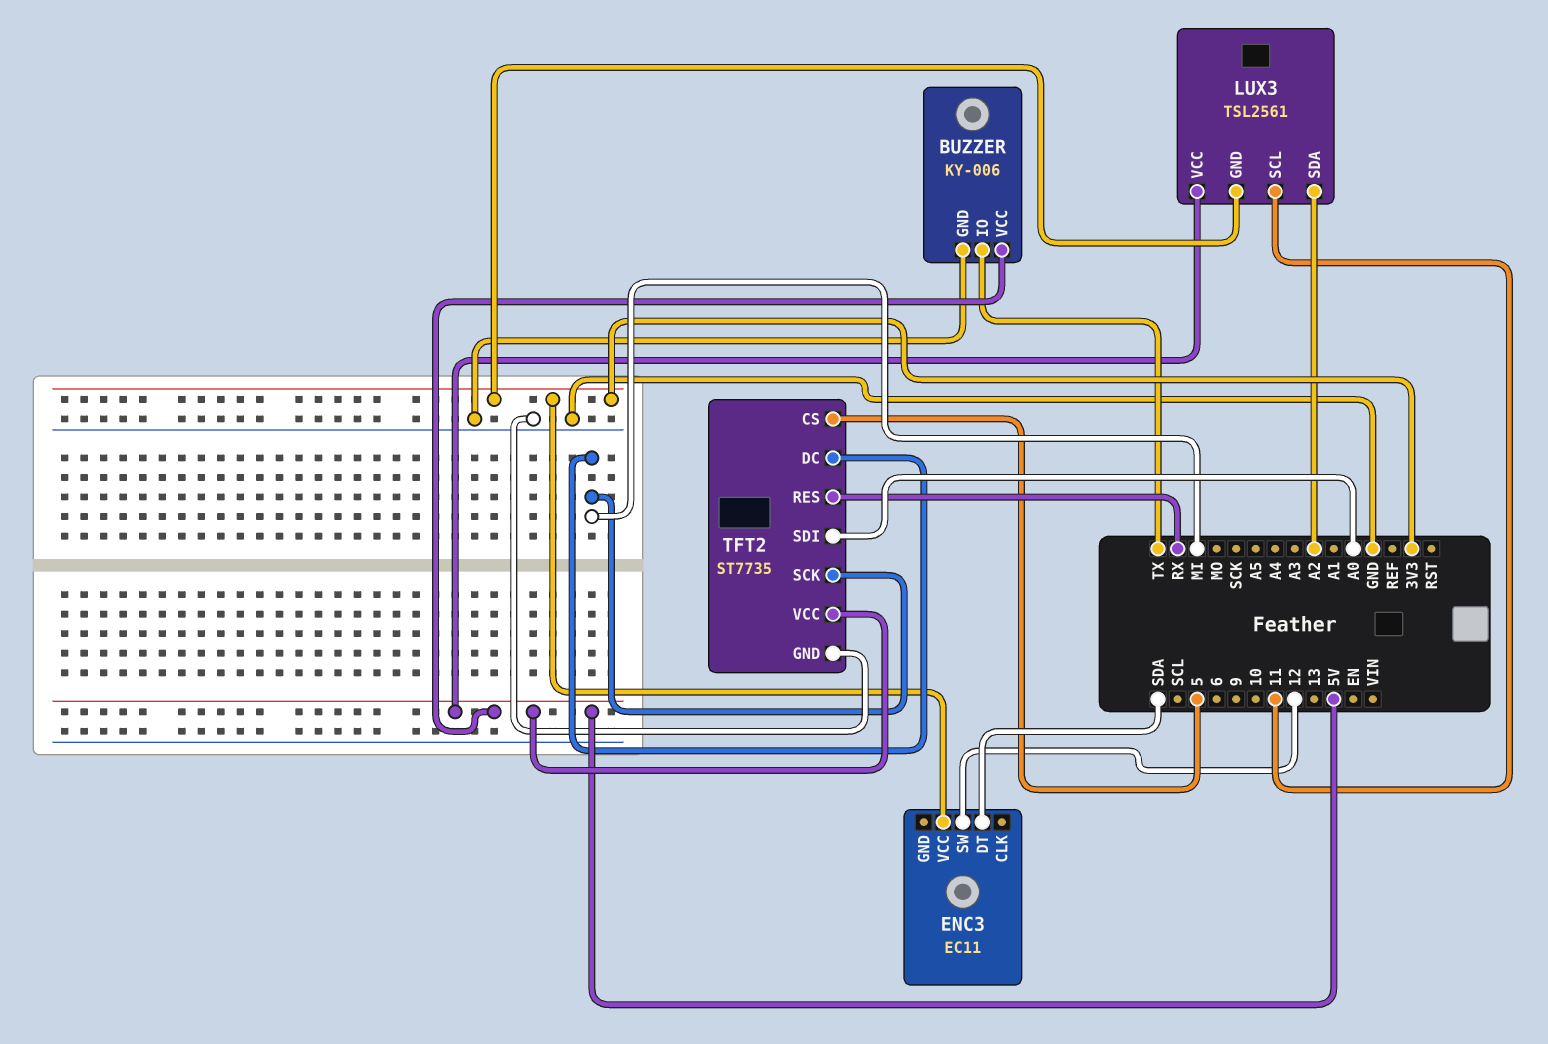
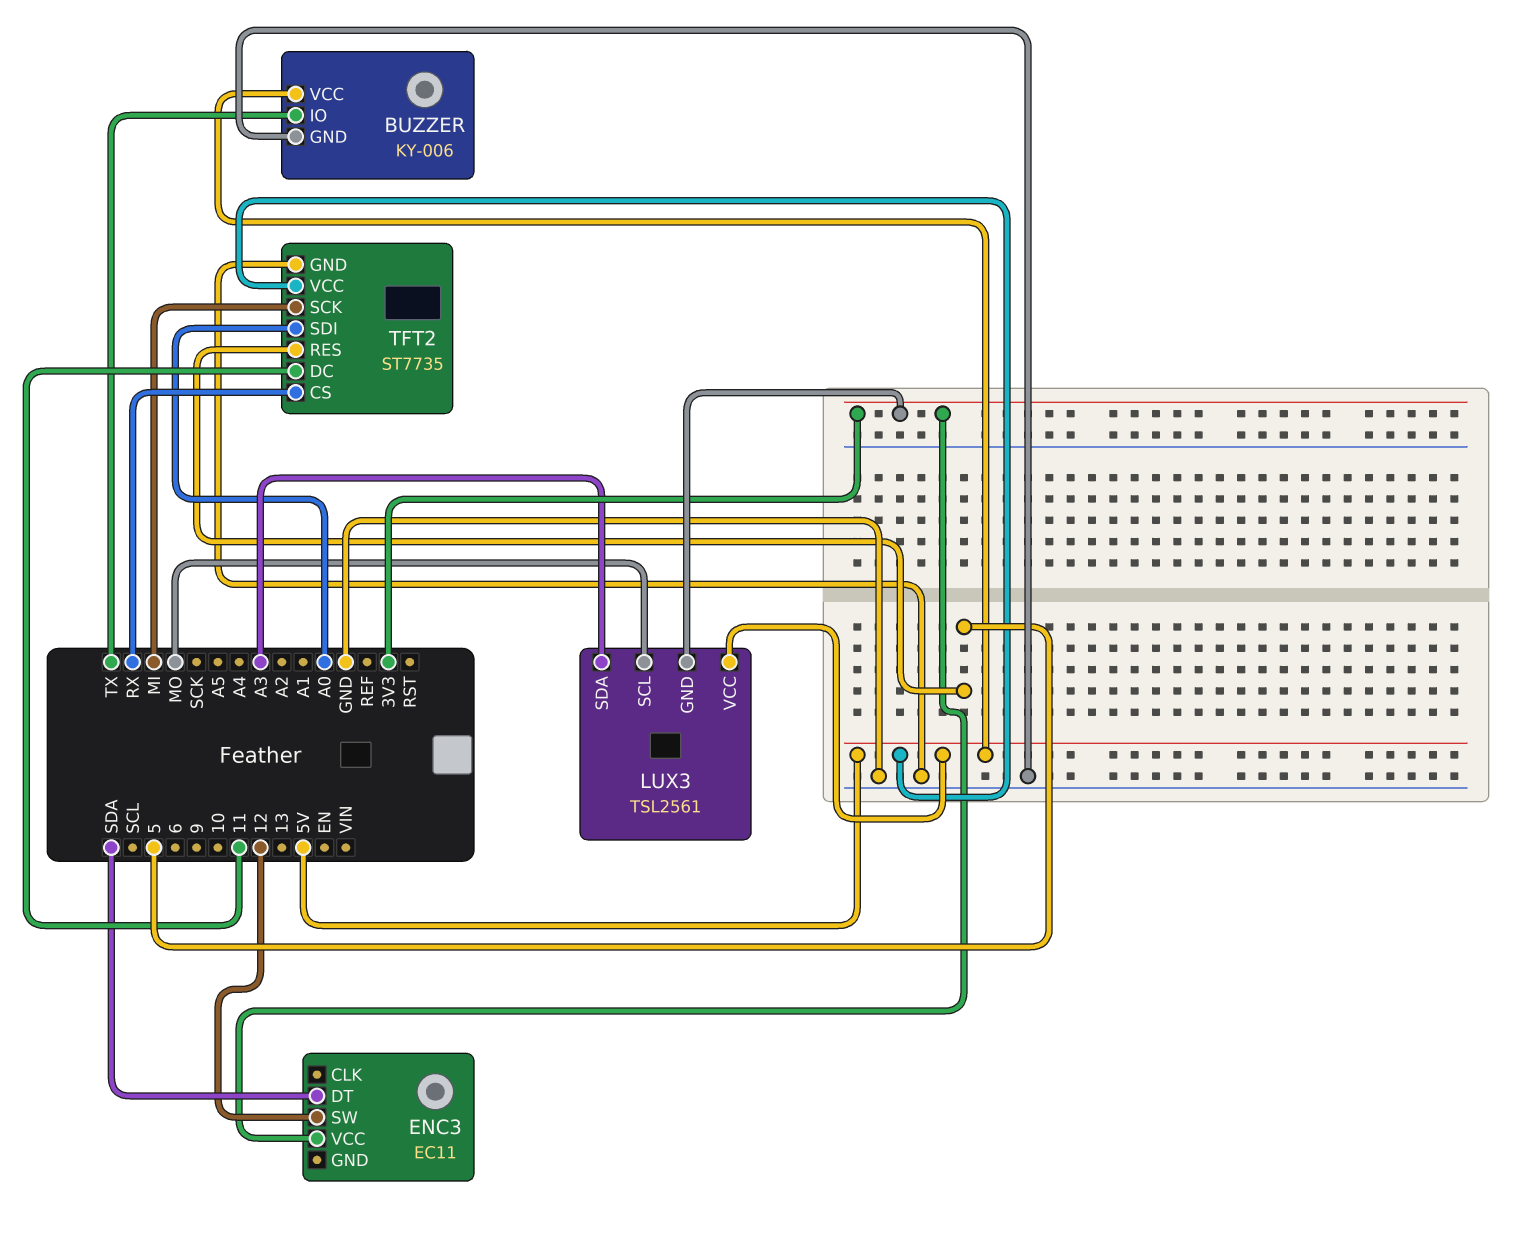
LUX3 pin SCL: 11 -> MO
LUX3 pin SDA: A2 -> A3
TFT2 pin CS: 5 -> RX
TFT2 pin DC: MI -> 11
TFT2 pin RES: RX -> 5

